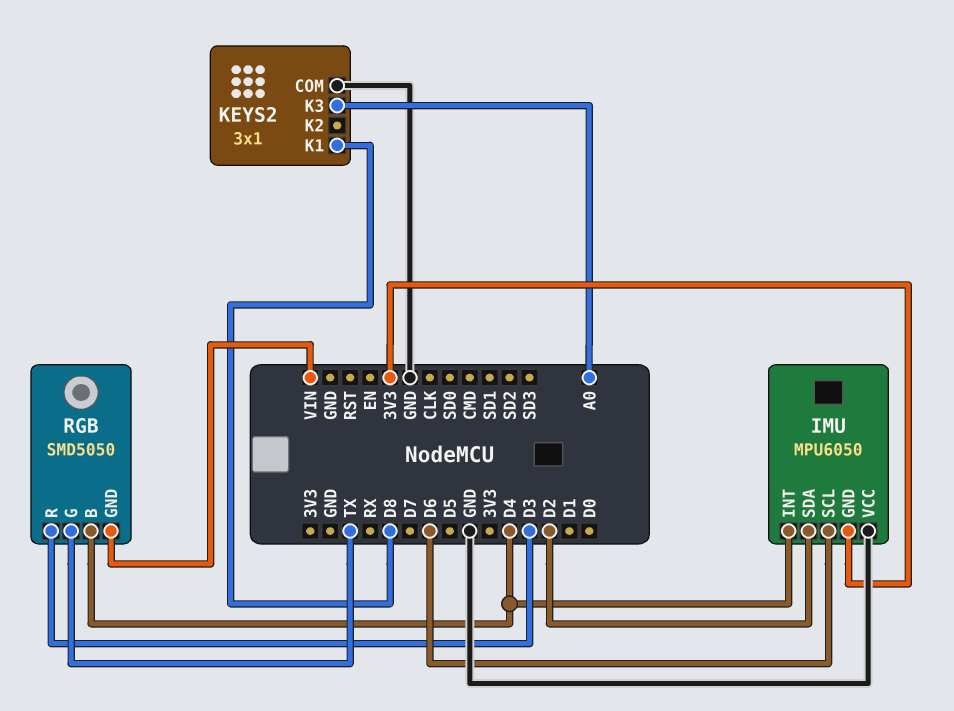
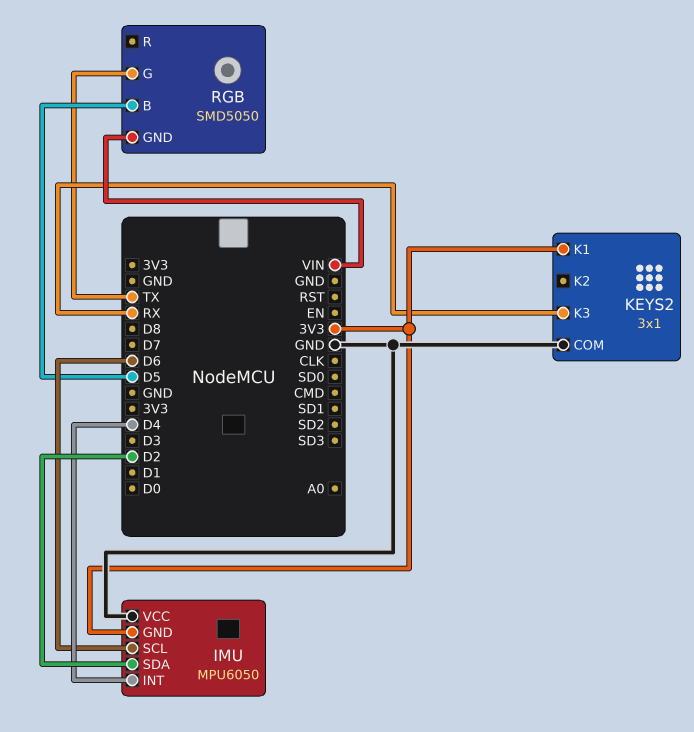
KEYS2 pin K1: D8 -> 3V3
KEYS2 pin K3: A0 -> RX
RGB pin B: D4 -> D5
RGB pin R: D3 -> none

